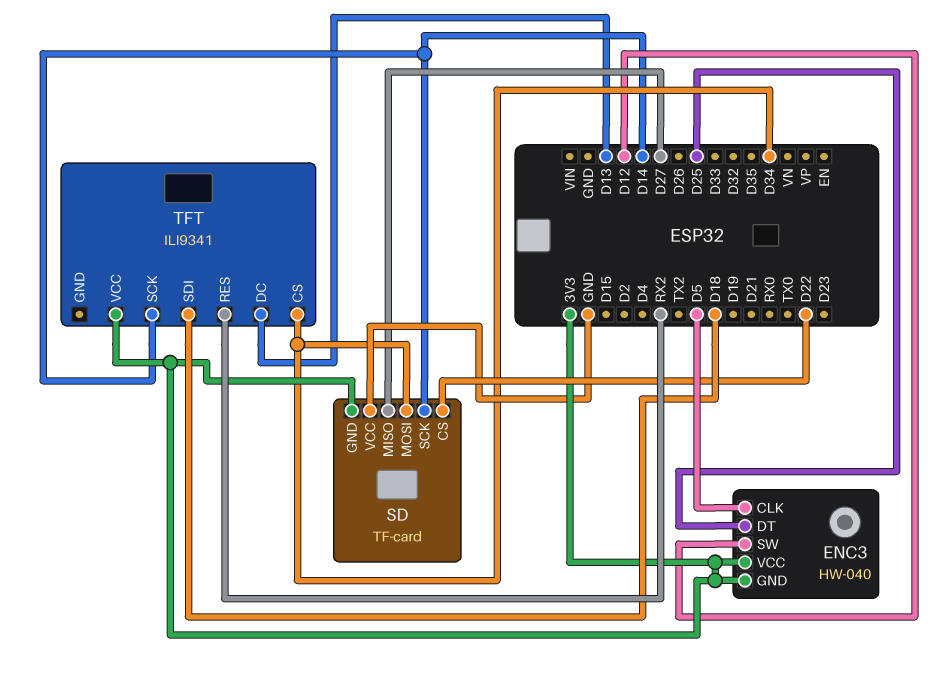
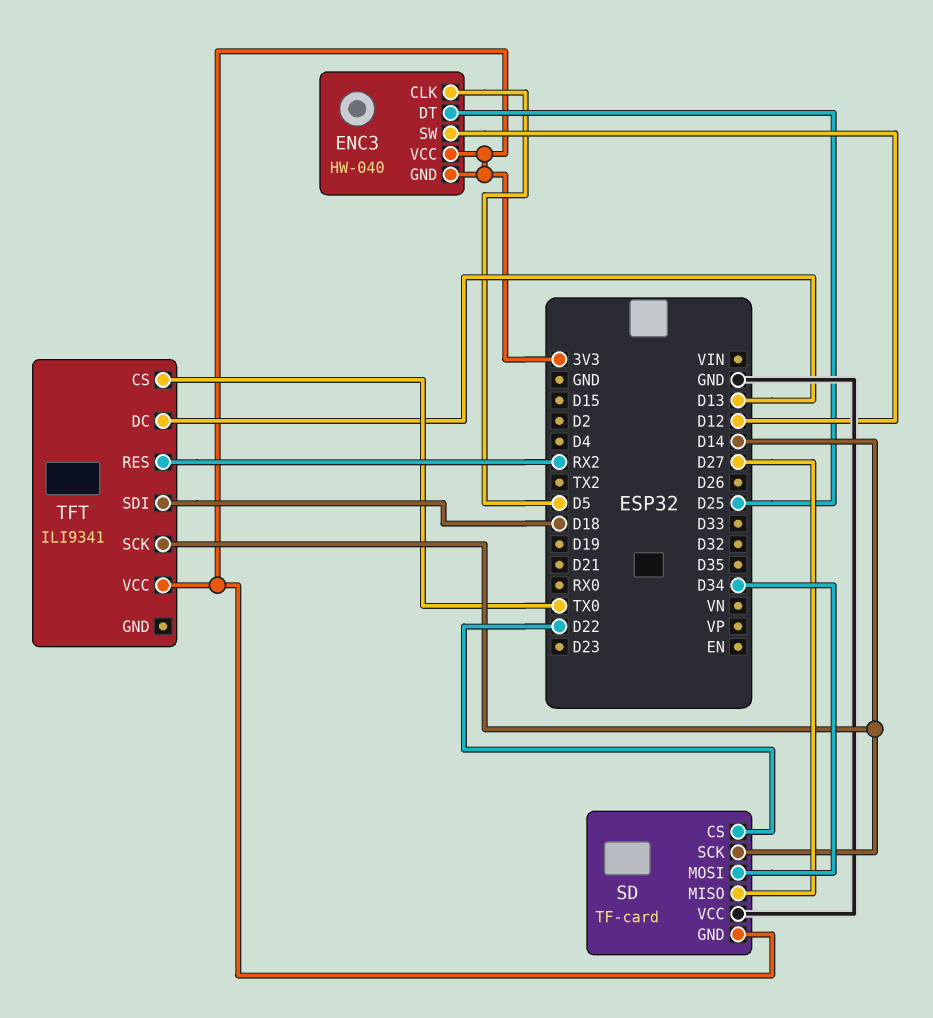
TFT pin CS: D34 -> TX0

